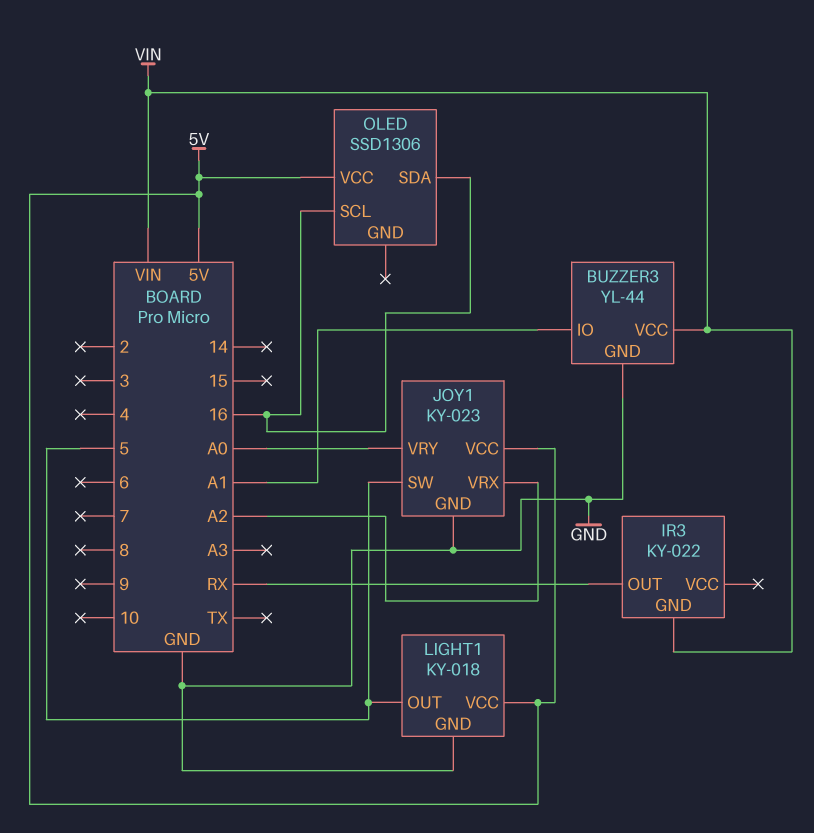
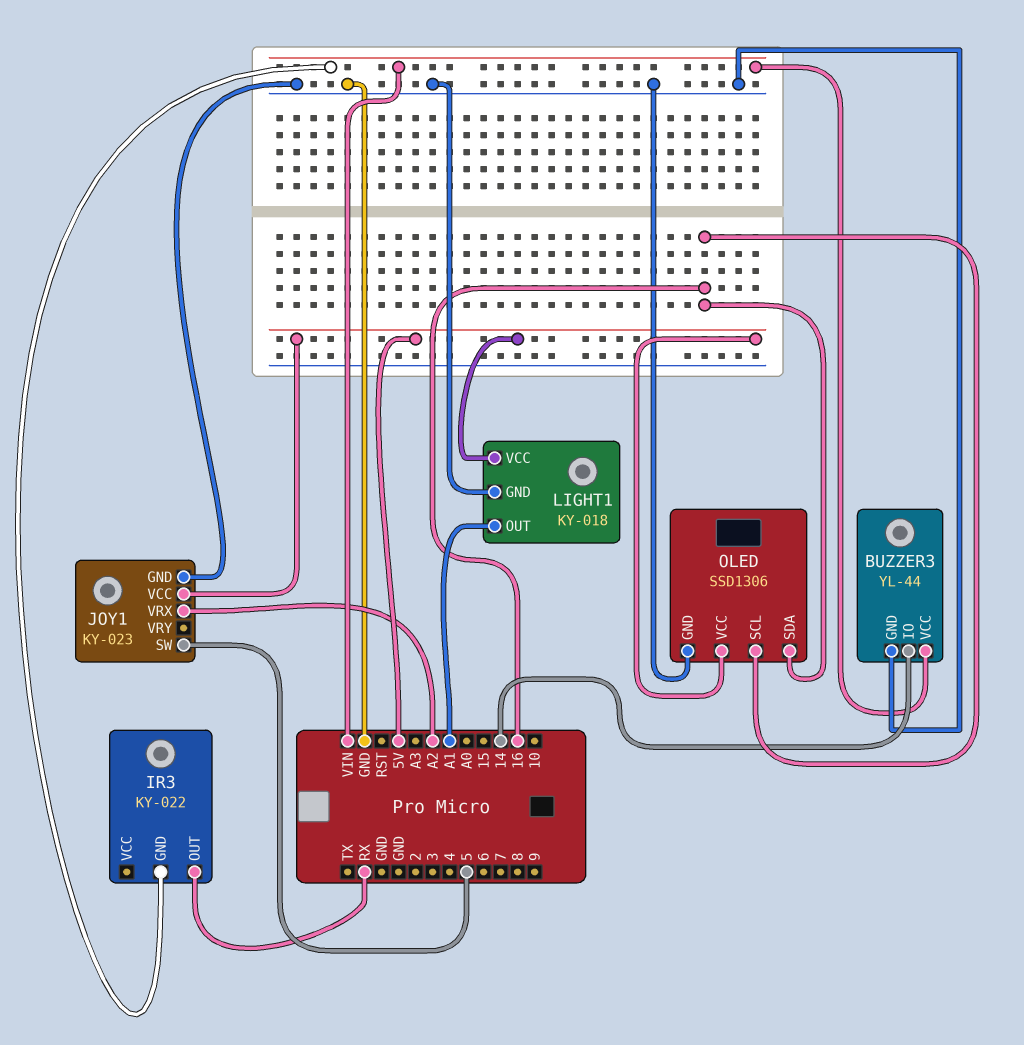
BUZZER3 pin IO: A1 -> 14
JOY1 pin VRY: A0 -> none
LIGHT1 pin OUT: 5 -> A1
OLED pin GND: none -> GND

